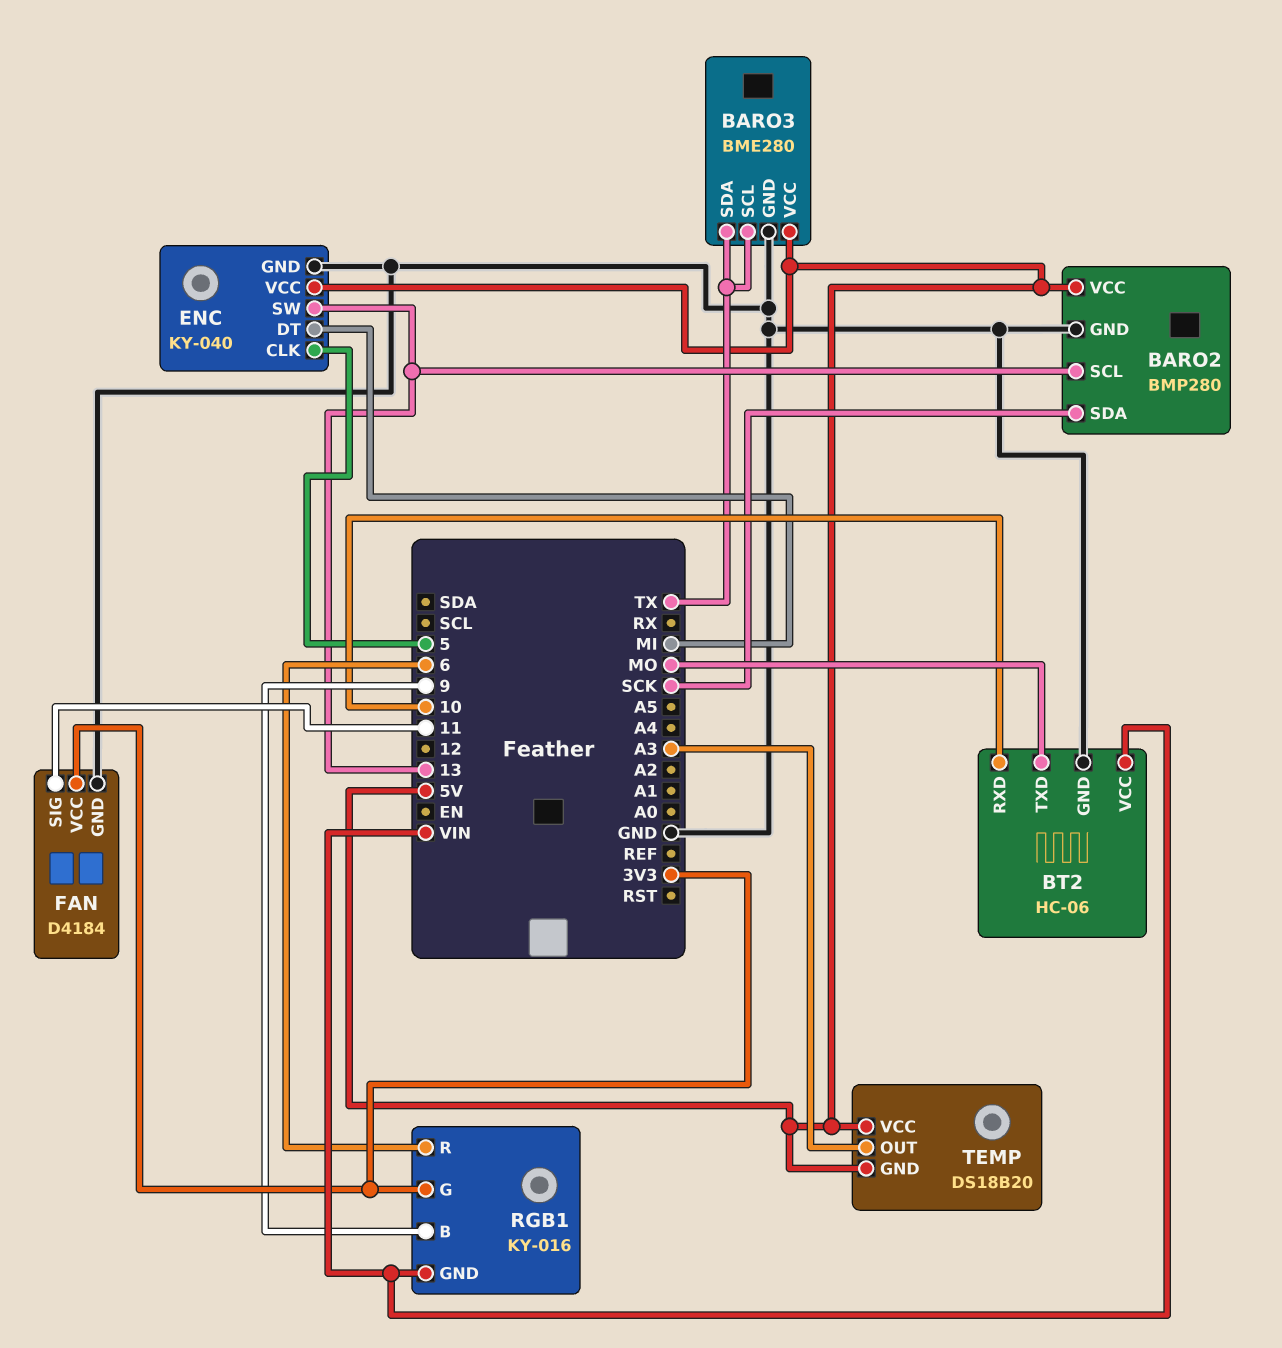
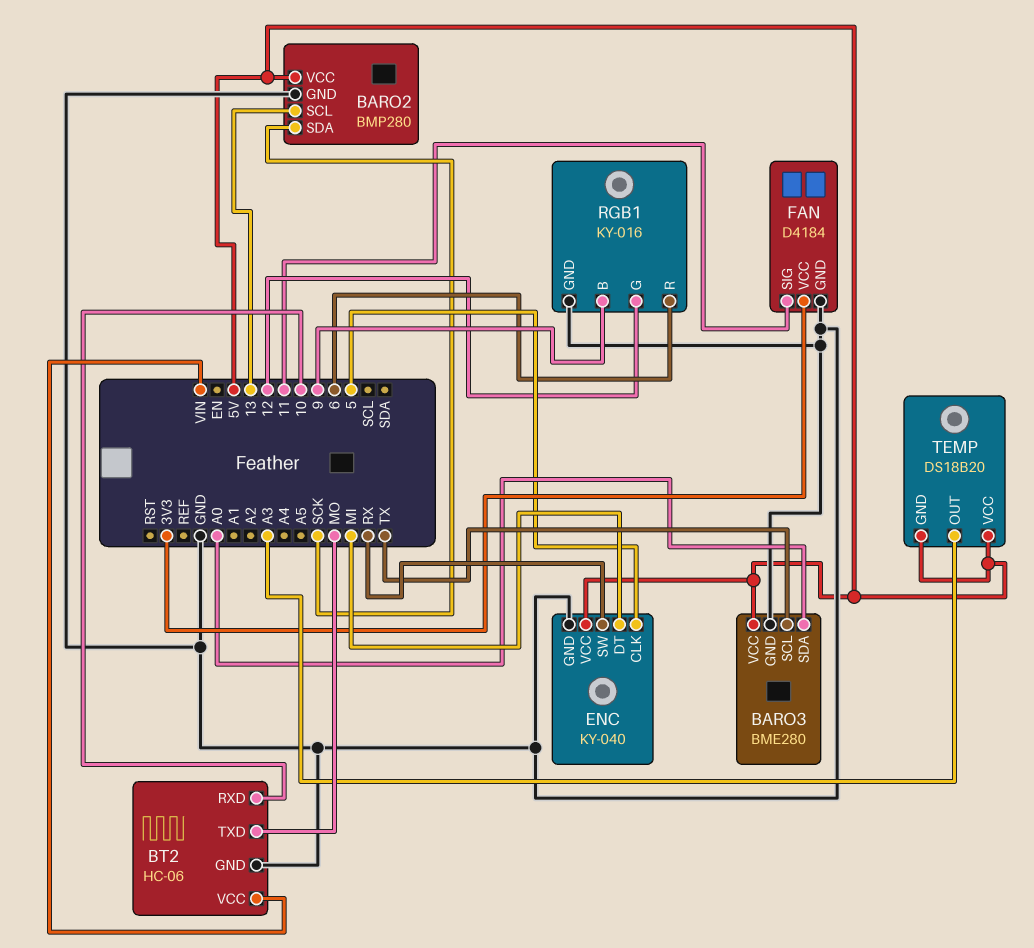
BARO3 pin SDA: TX -> A0
ENC pin SW: 13 -> RX
RGB1 pin G: 3V3 -> 12
RGB1 pin GND: VIN -> GND

